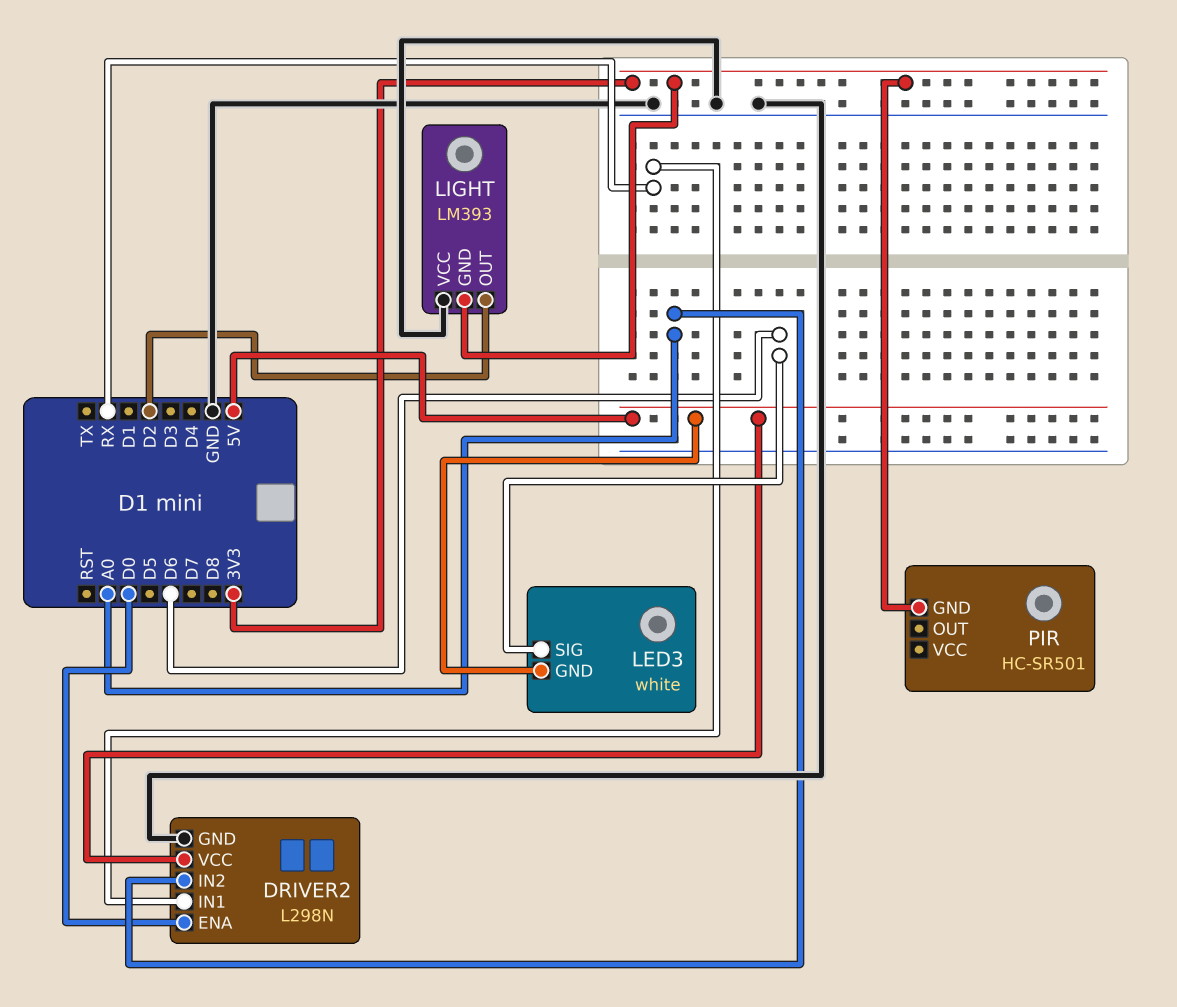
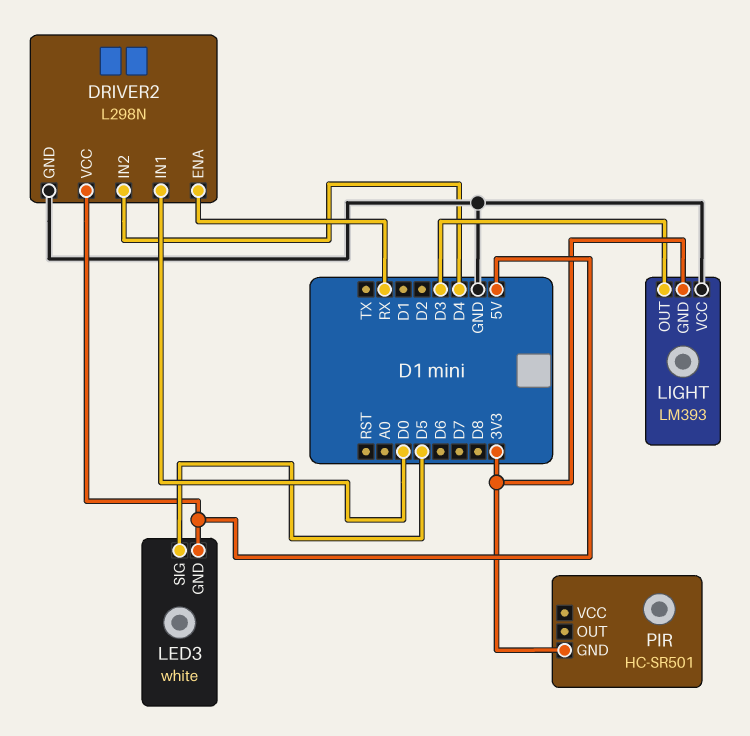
DRIVER2 pin ENA: D0 -> RX
DRIVER2 pin IN1: RX -> D0
DRIVER2 pin IN2: A0 -> D4
LED3 pin SIG: D6 -> D5
LIGHT pin OUT: D2 -> D3

